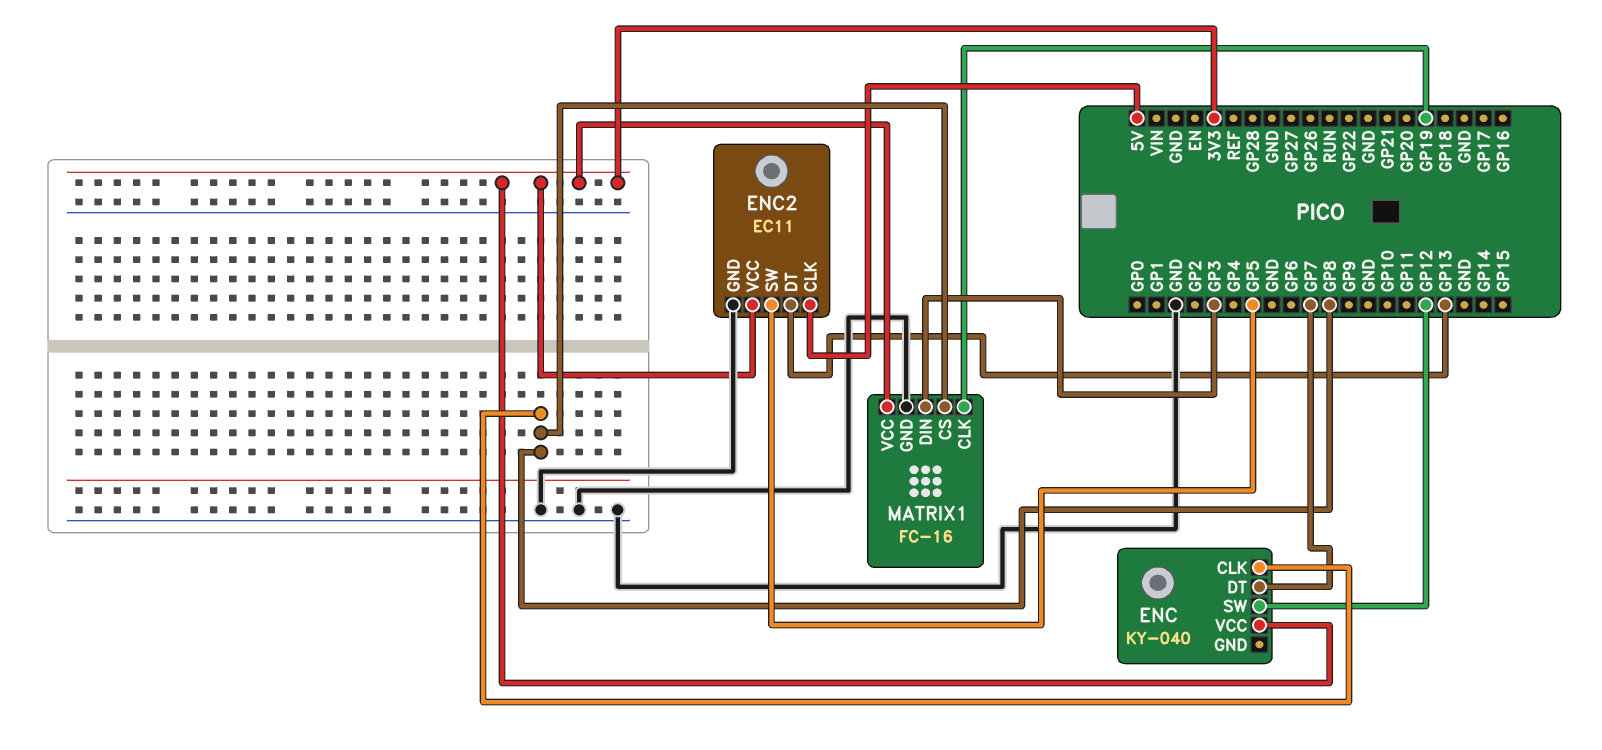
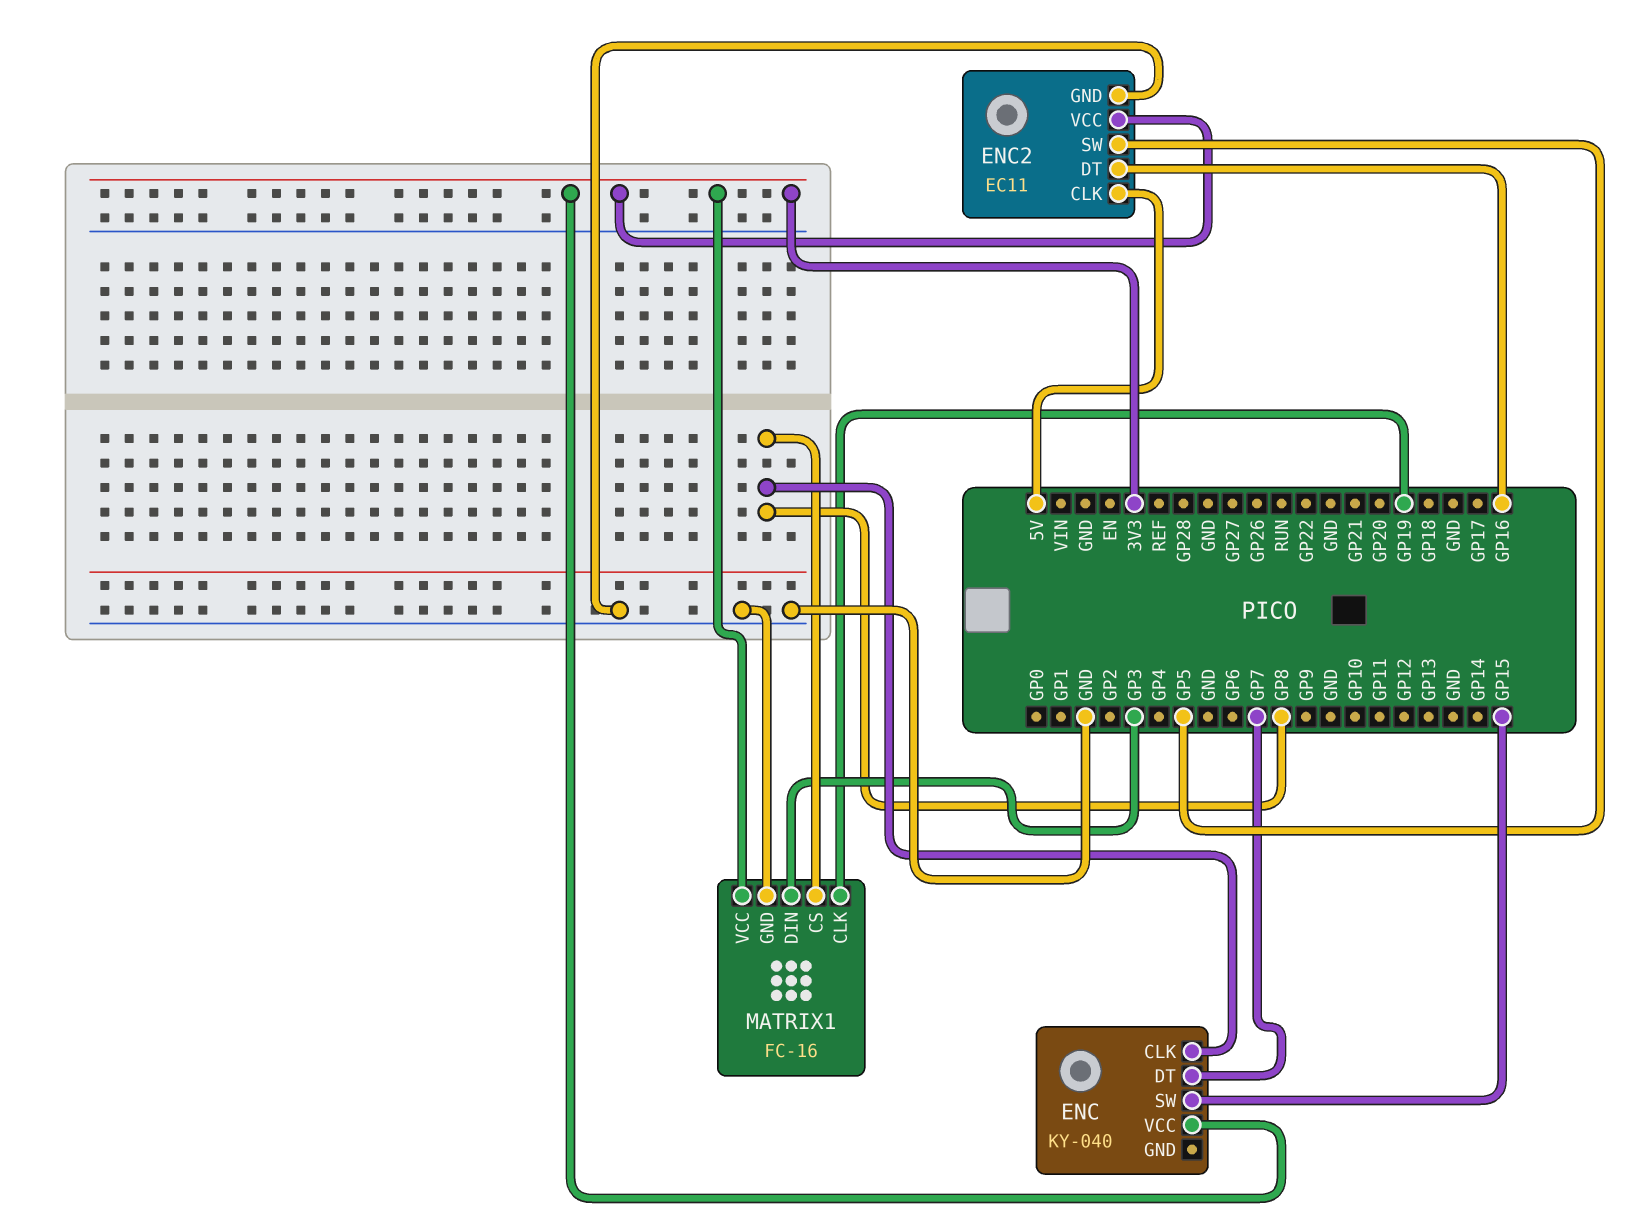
ENC pin SW: GP12 -> GP15
ENC2 pin DT: GP13 -> GP16

